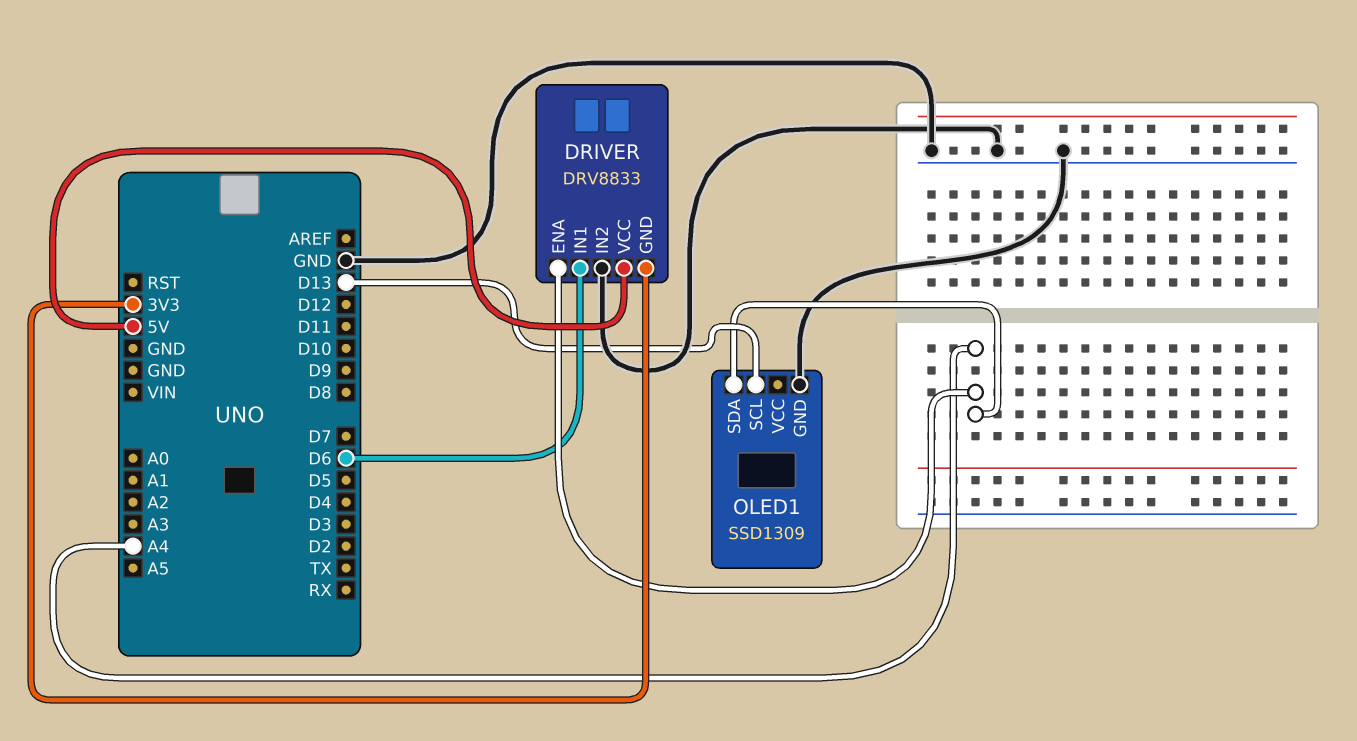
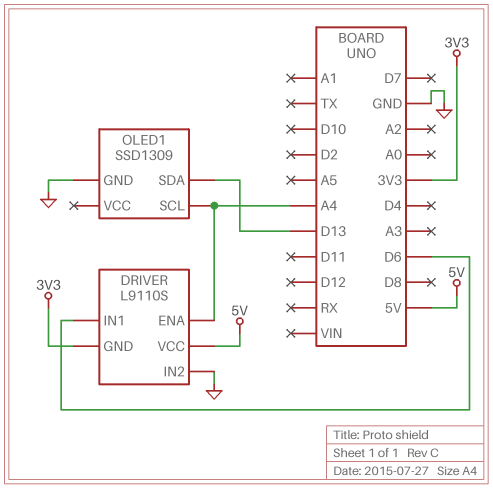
DRIVER: DRV8833 -> L9110S
OLED1 pin SCL: D13 -> A4
OLED1 pin SDA: A4 -> D13

